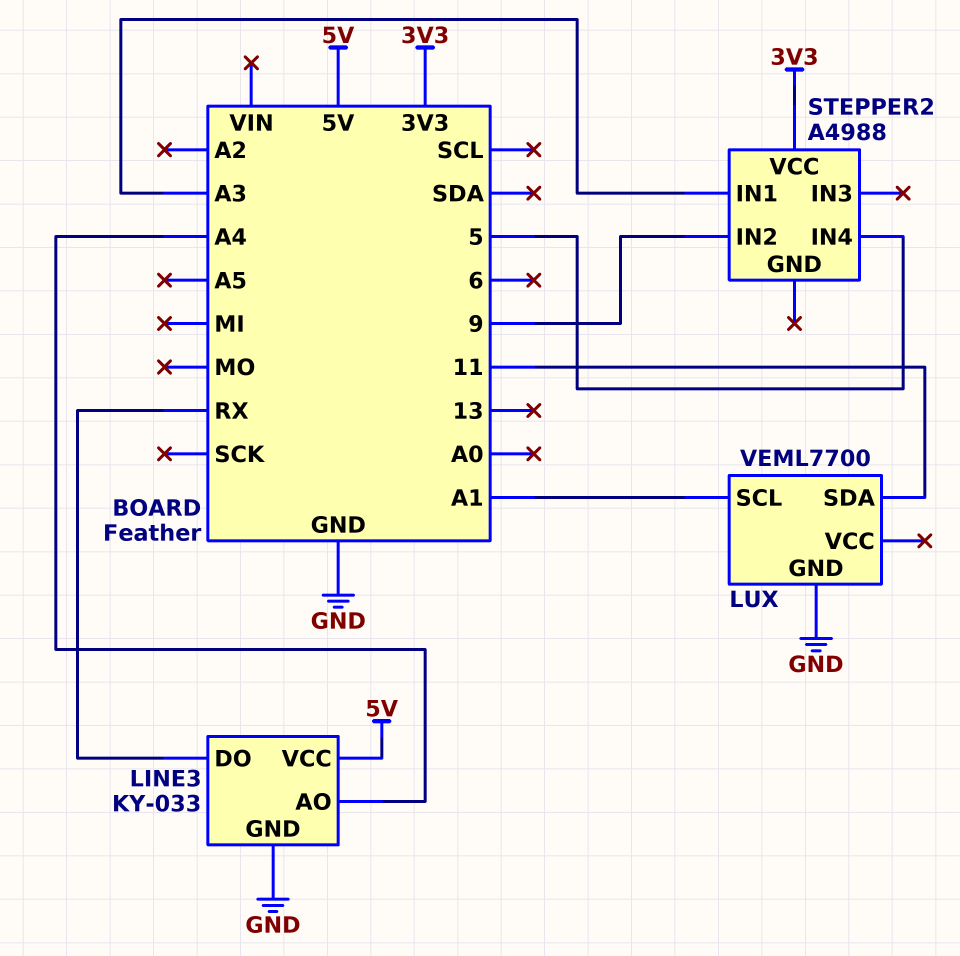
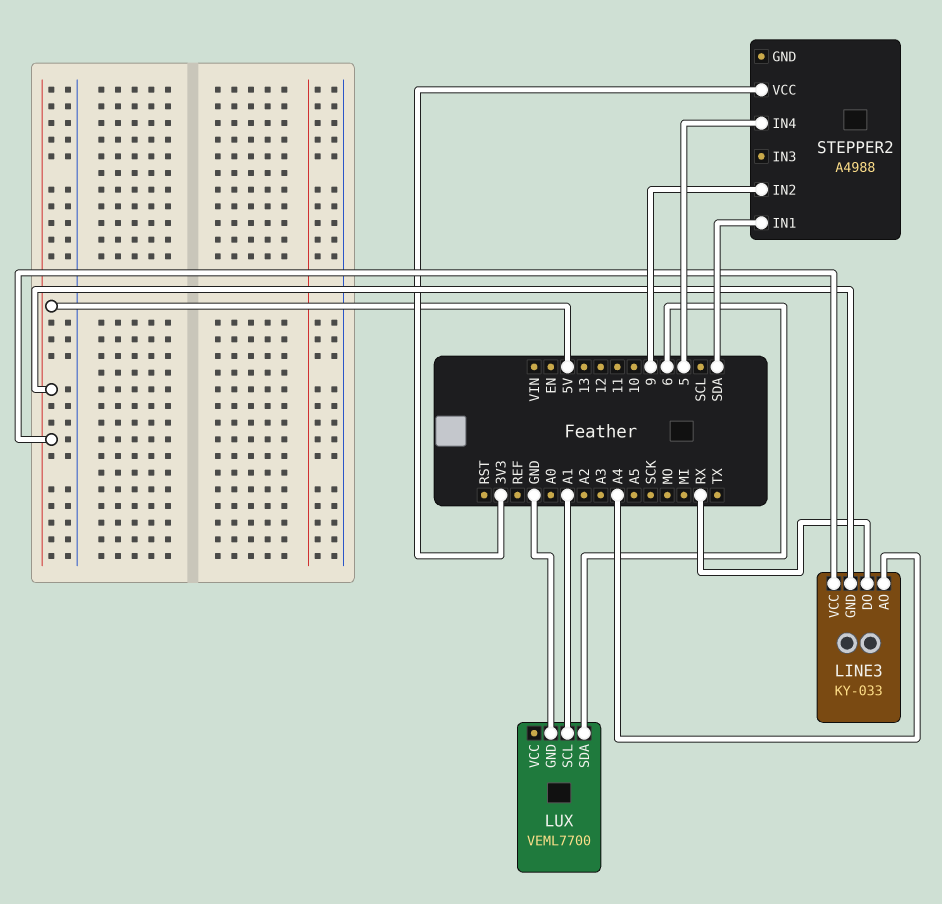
LINE3 pin GND: GND -> 5V
LUX pin SDA: 11 -> 6
STEPPER2 pin IN1: A3 -> SDA

